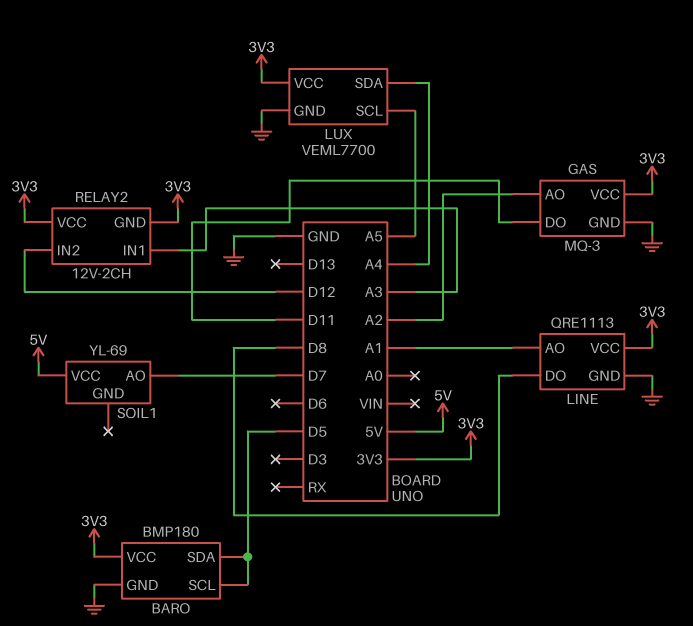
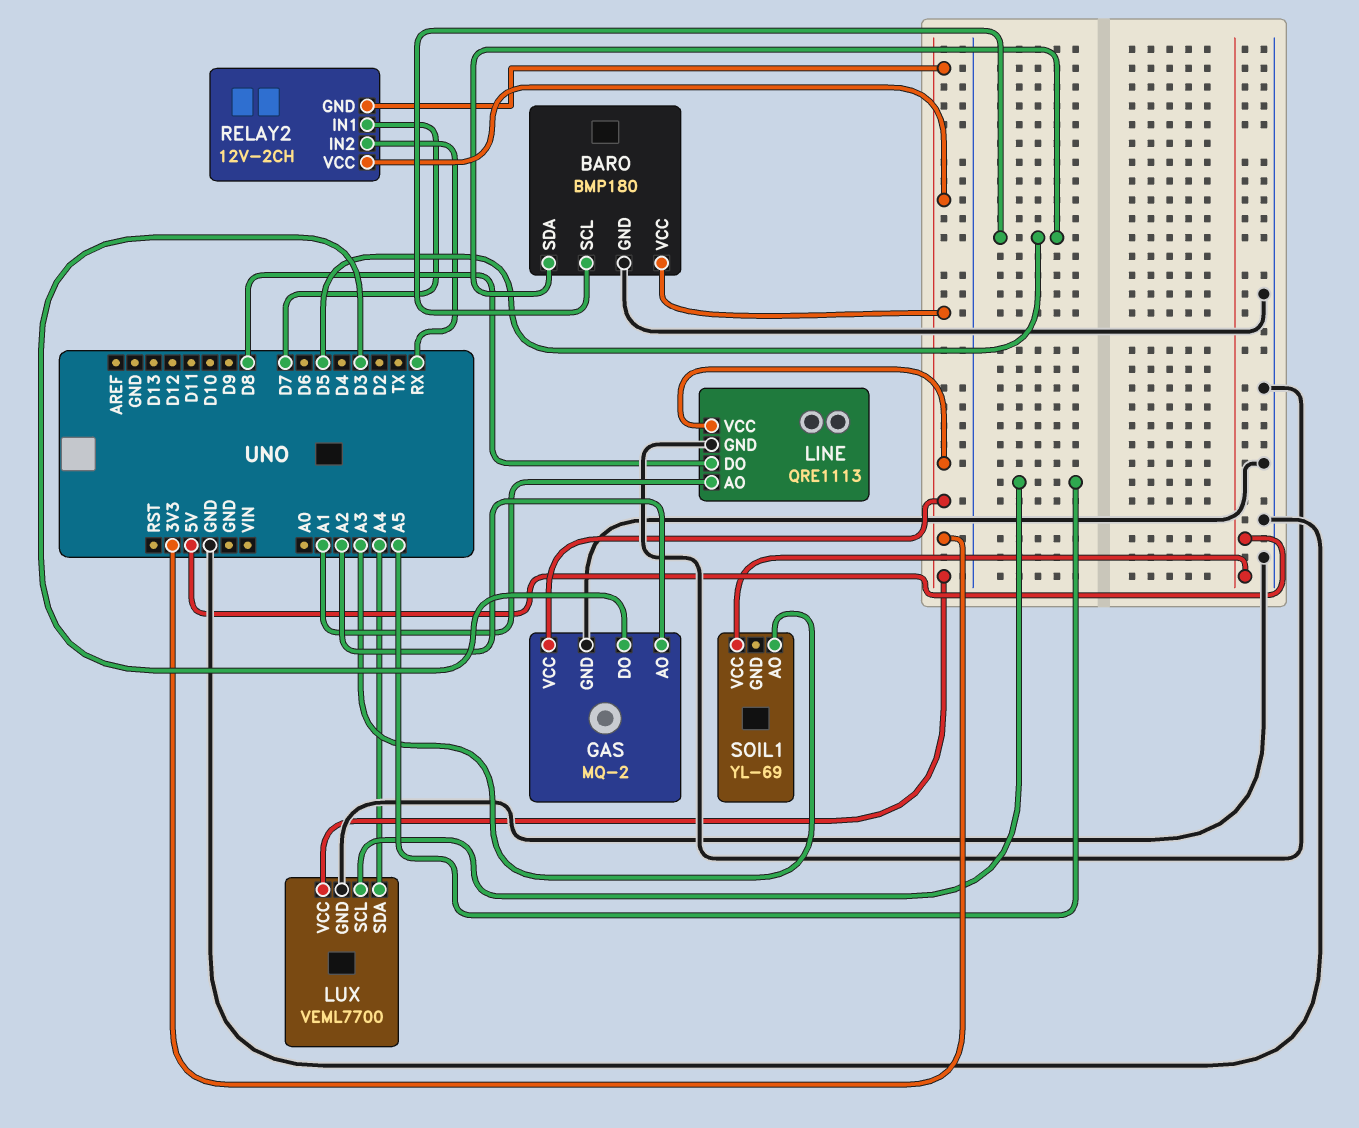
GAS: MQ-3 -> MQ-2
GAS pin DO: D11 -> D3
RELAY2 pin IN1: A3 -> D7
RELAY2 pin IN2: D12 -> RX
SOIL1 pin AO: D7 -> A3

